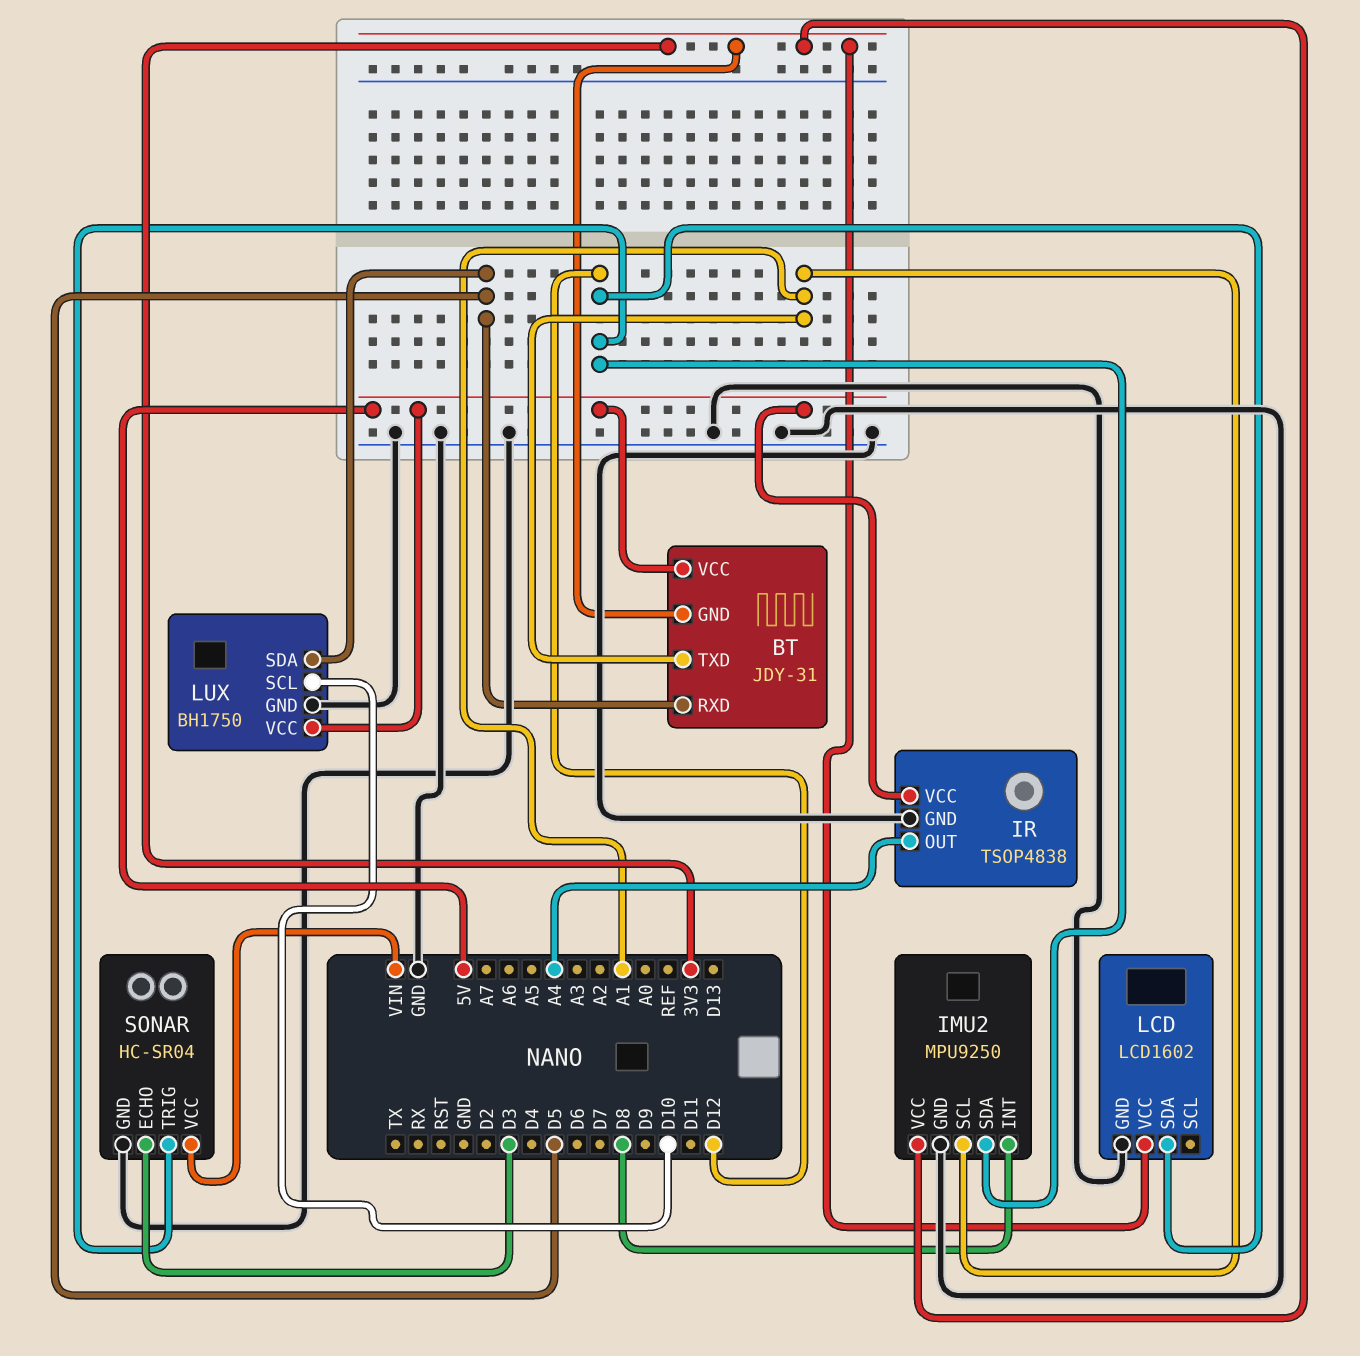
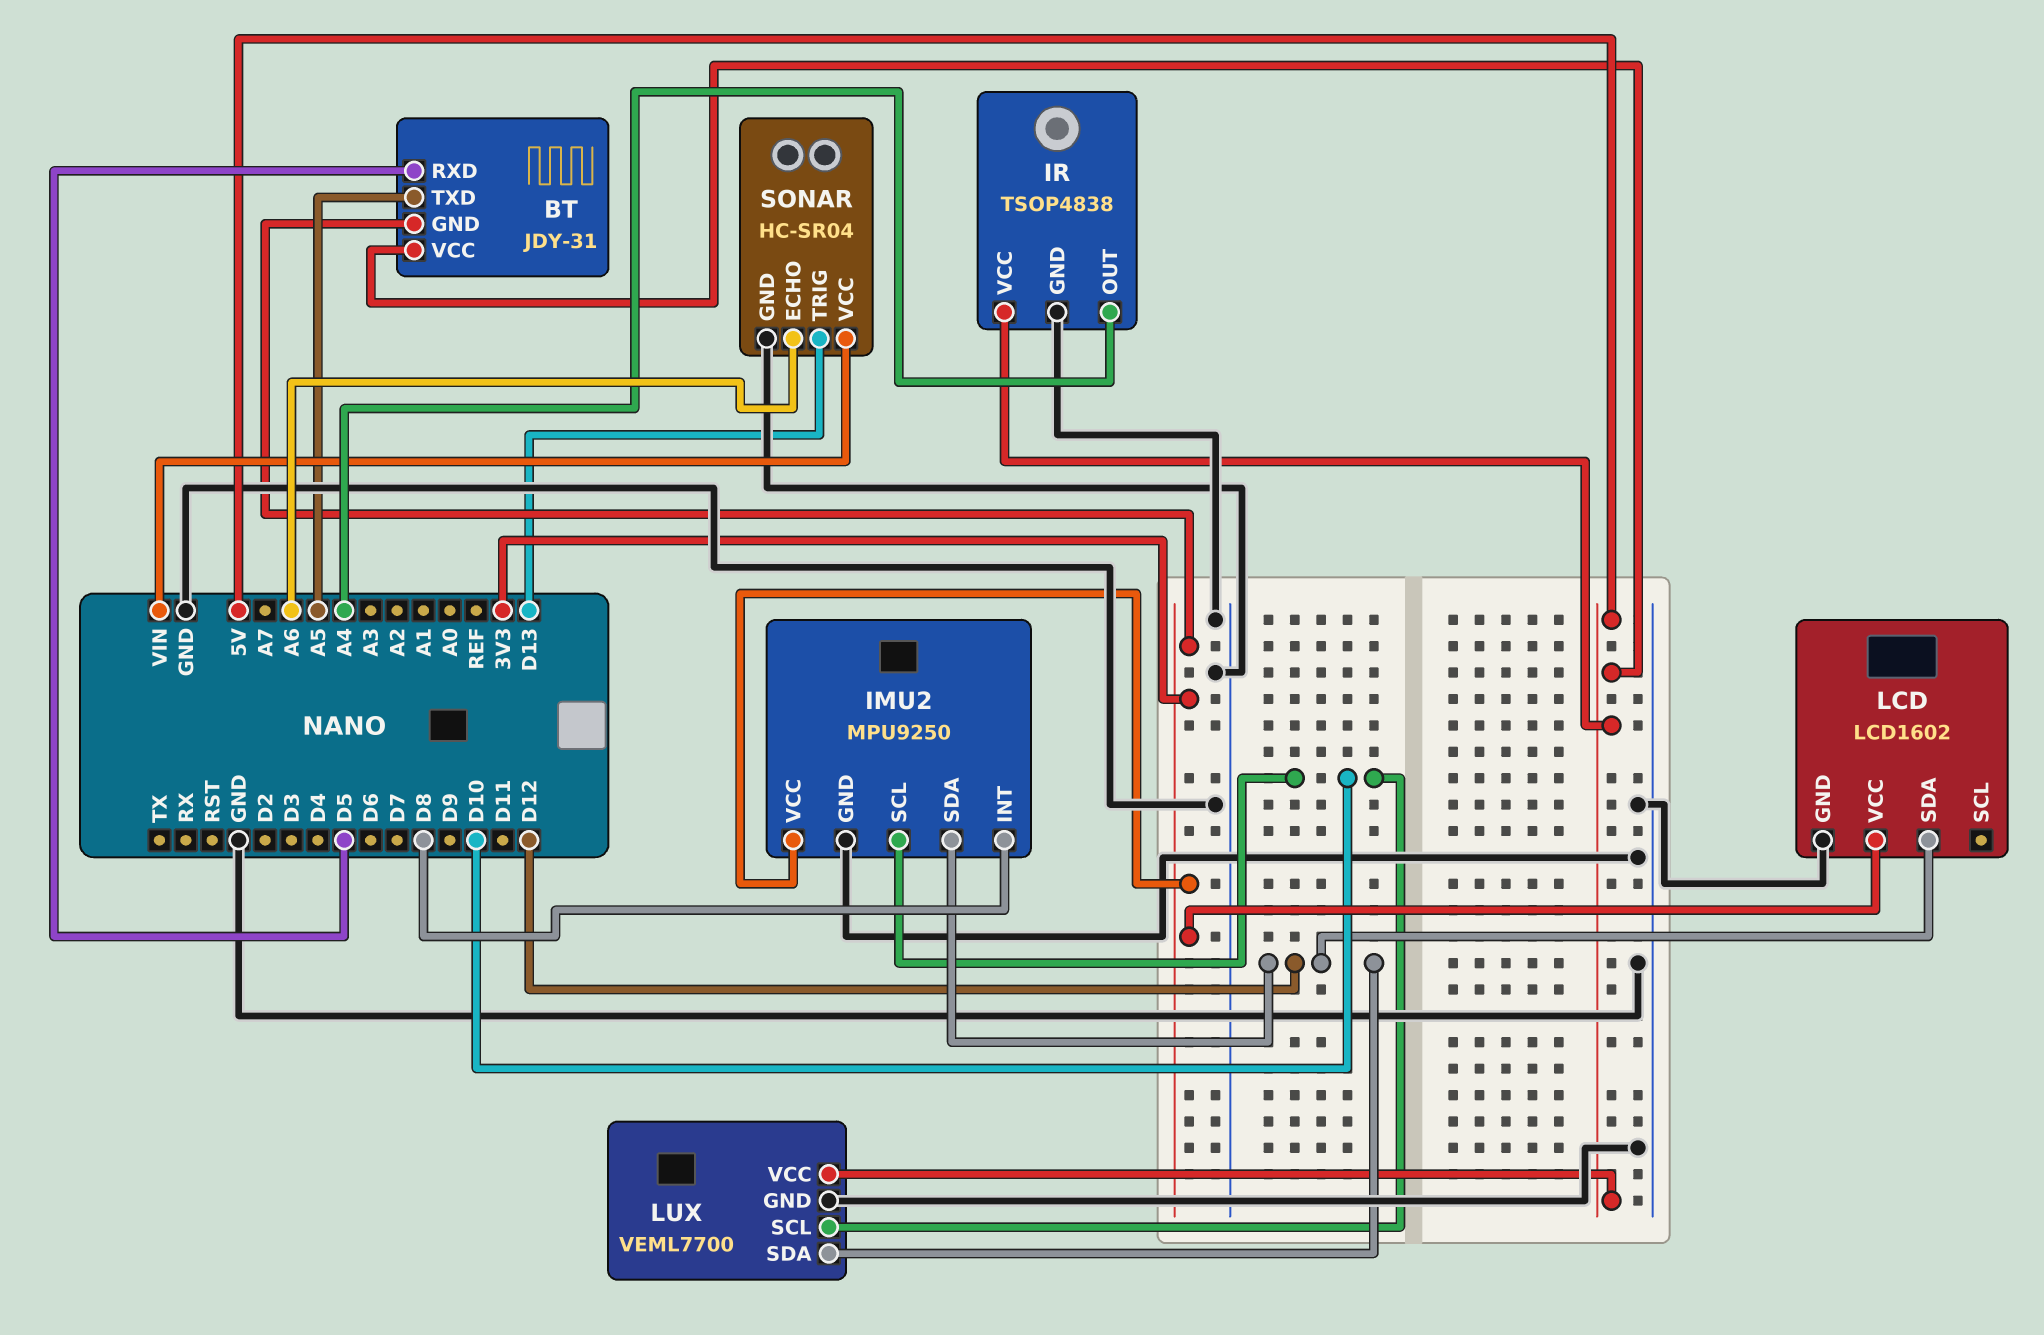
BT pin TXD: A1 -> A5
IMU2 pin SCL: A1 -> D10
LUX: BH1750 -> VEML7700
LUX pin SDA: D5 -> D12
SONAR pin ECHO: D3 -> A6
SONAR pin TRIG: D12 -> D13

